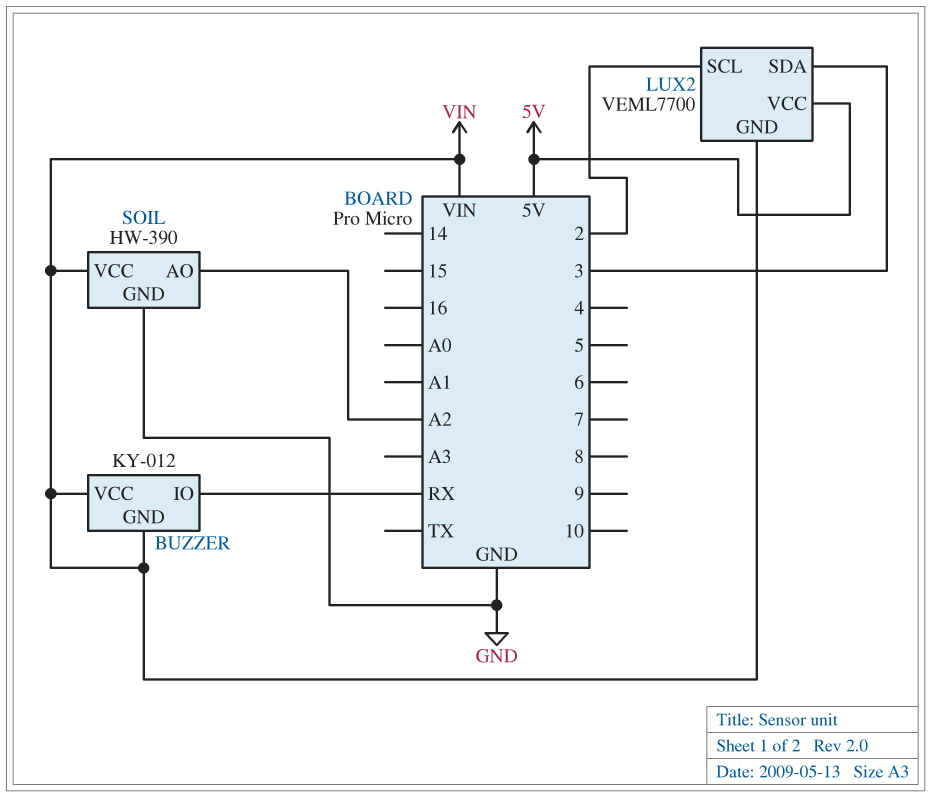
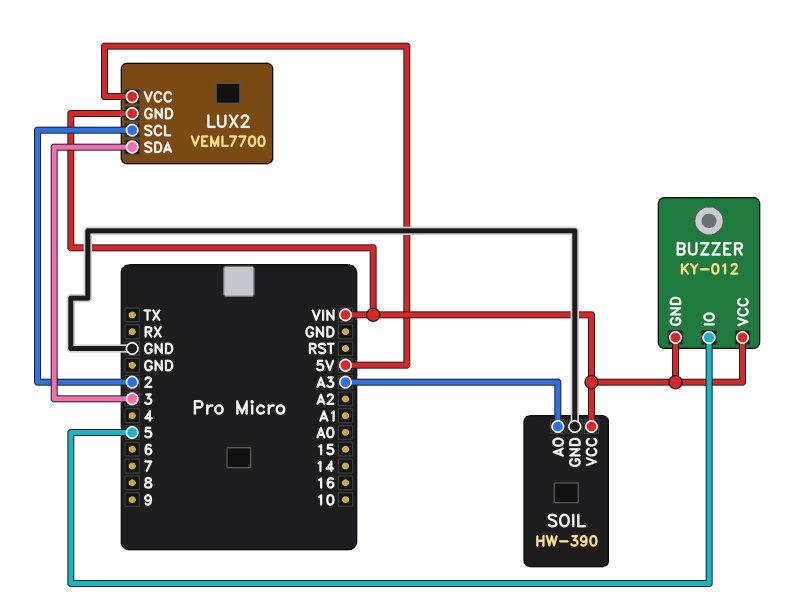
BUZZER pin IO: RX -> 5
SOIL pin AO: A2 -> A3

